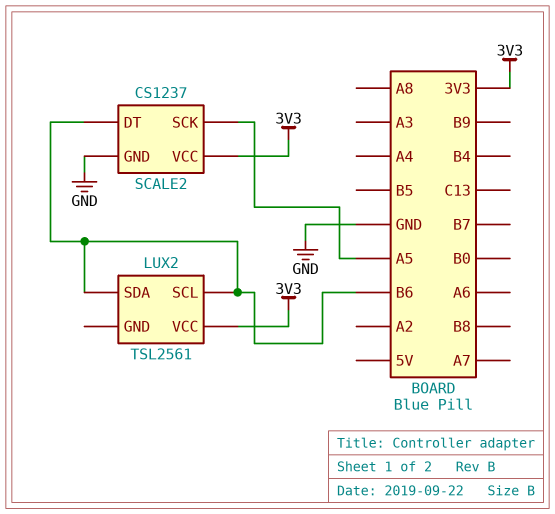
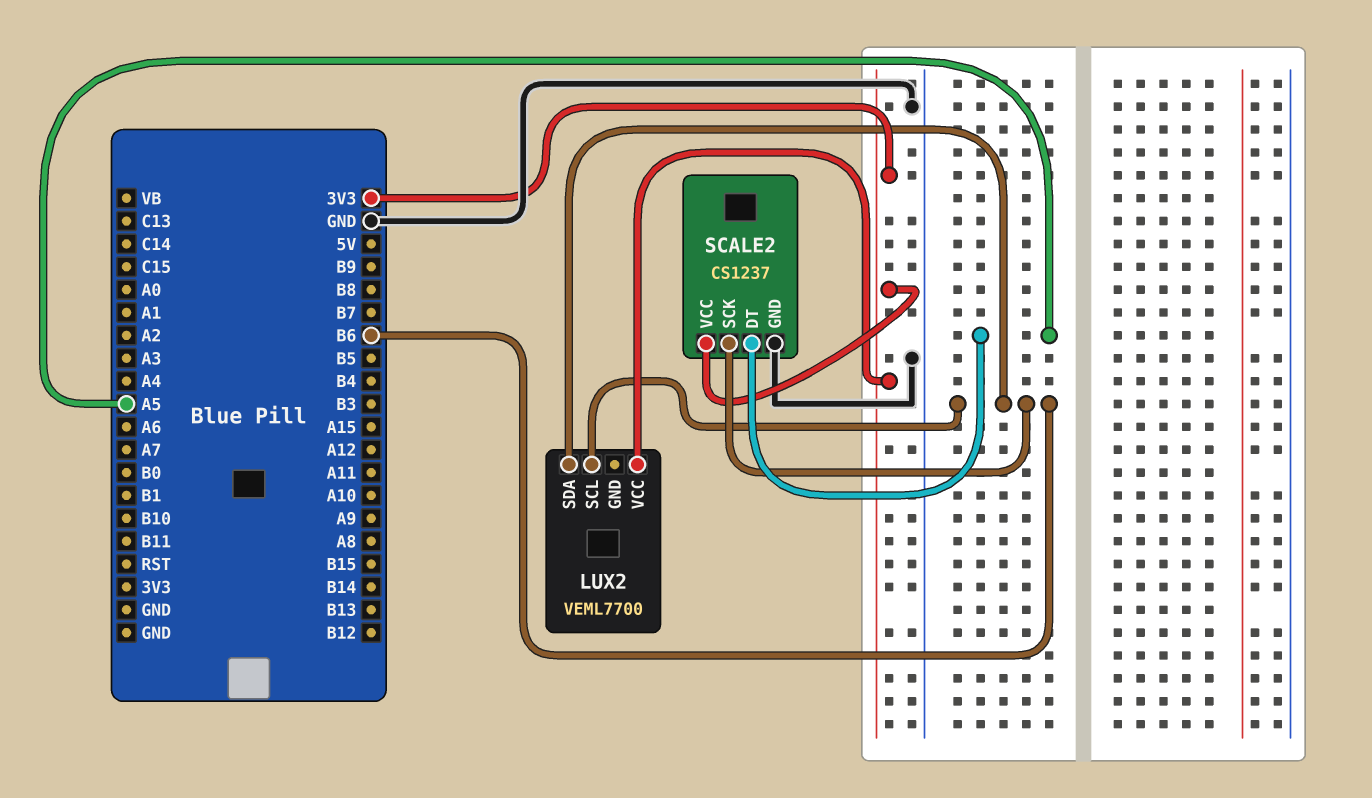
LUX2: TSL2561 -> VEML7700
SCALE2 pin DT: B6 -> A5
SCALE2 pin SCK: A5 -> B6

